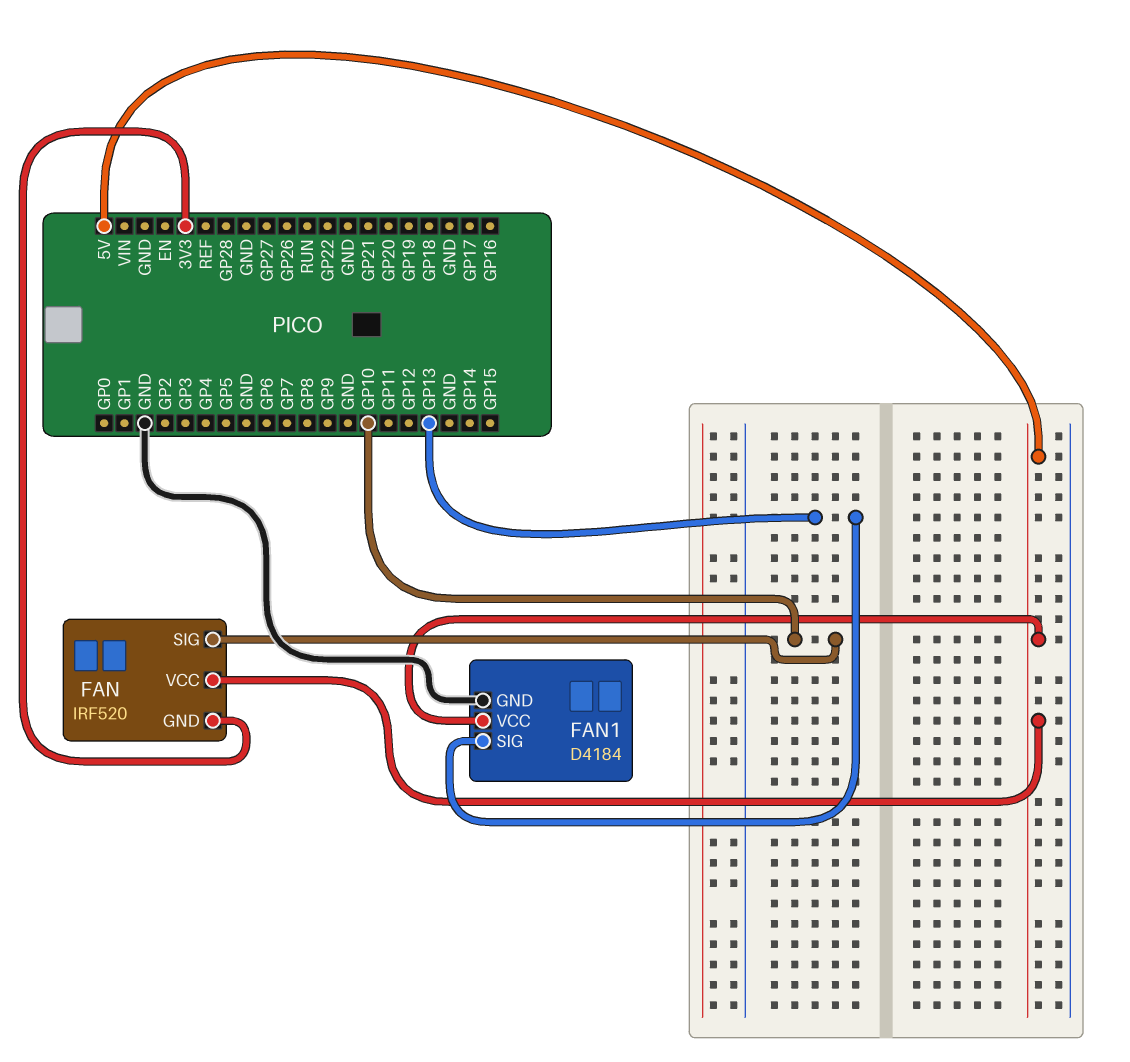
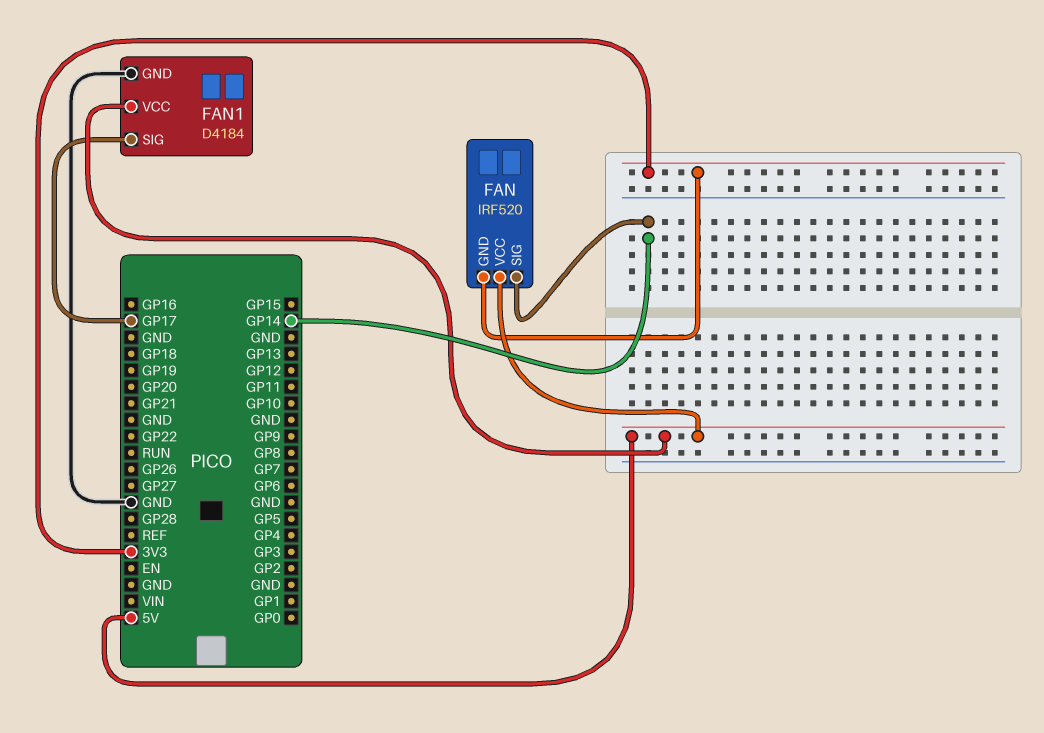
FAN pin SIG: GP10 -> GP14
FAN1 pin SIG: GP13 -> GP17

